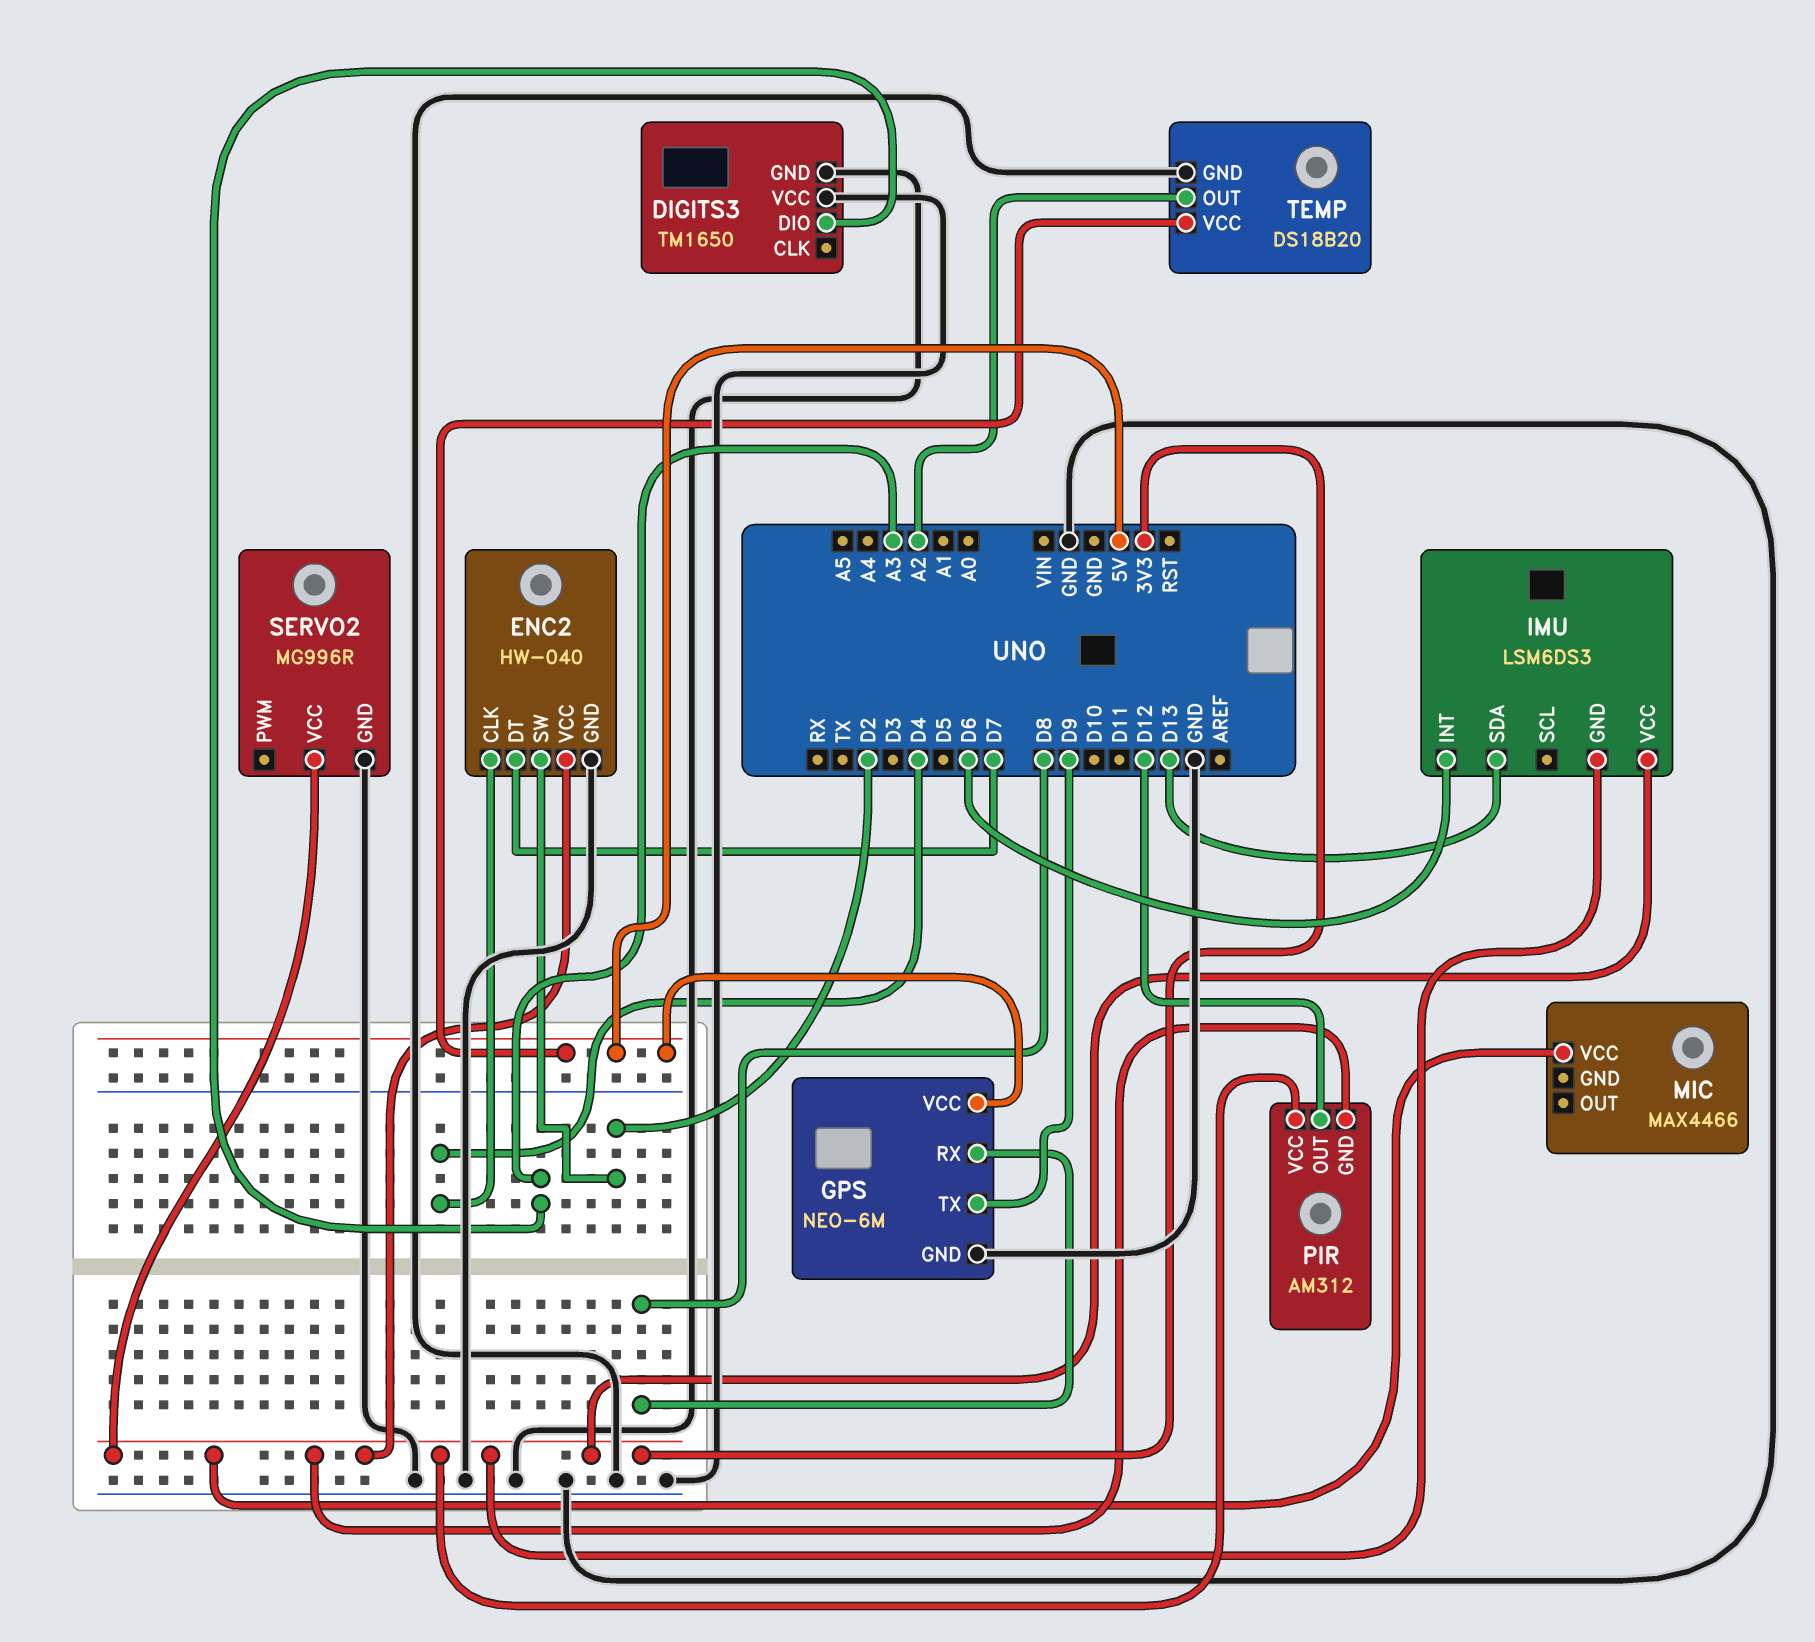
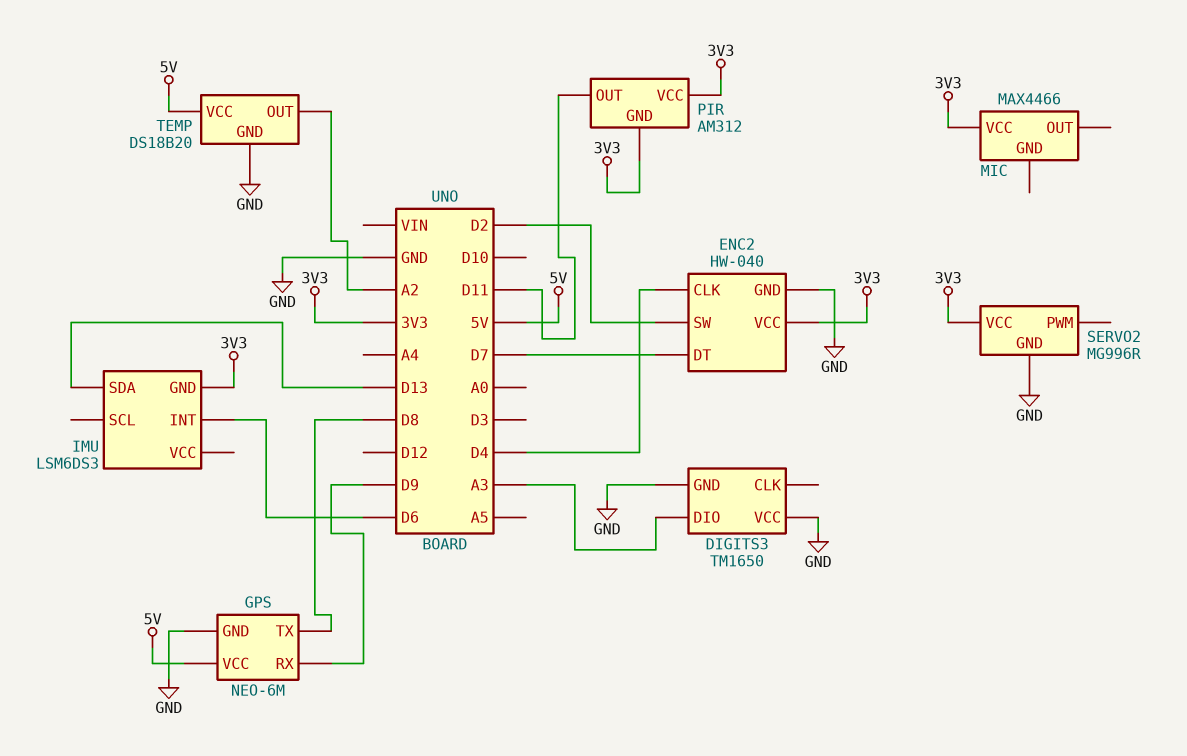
GPS pin RX: D8 -> D9
GPS pin TX: D9 -> D8
IMU pin VCC: 3V3 -> none
PIR pin OUT: D12 -> D11

